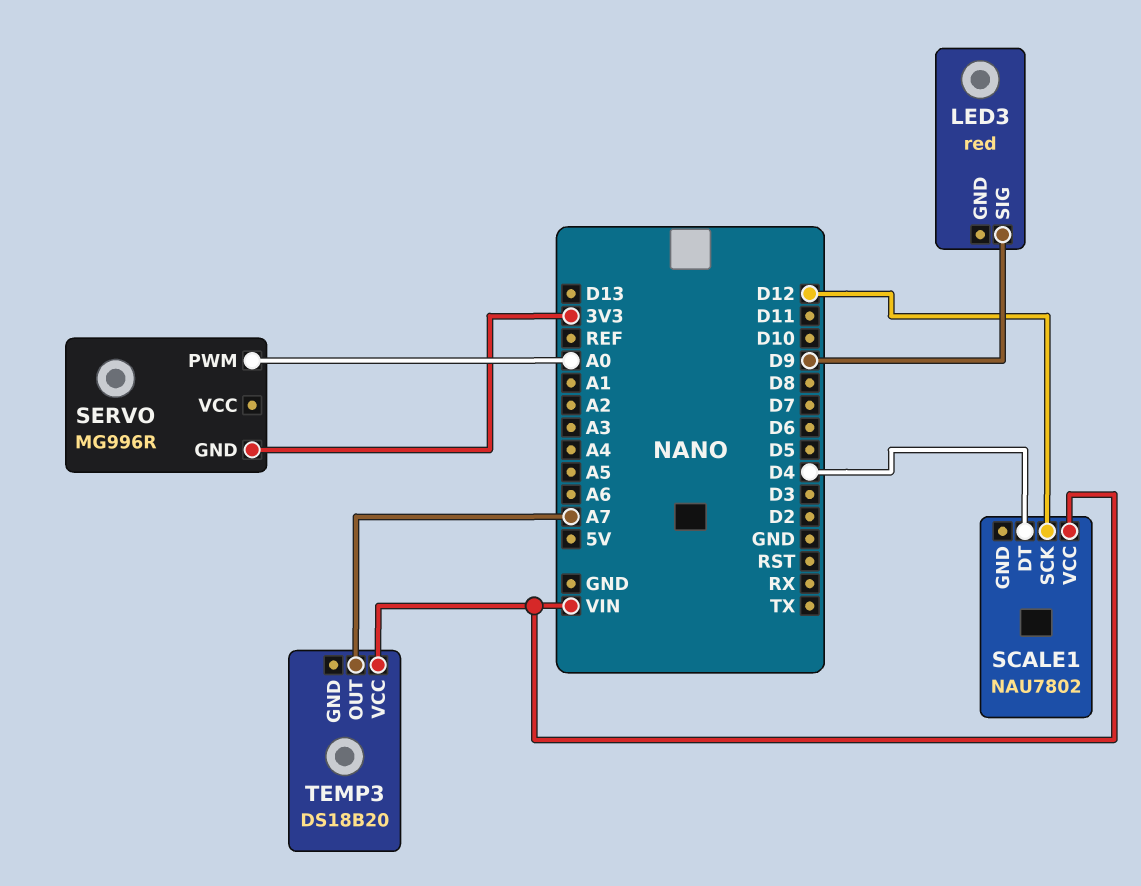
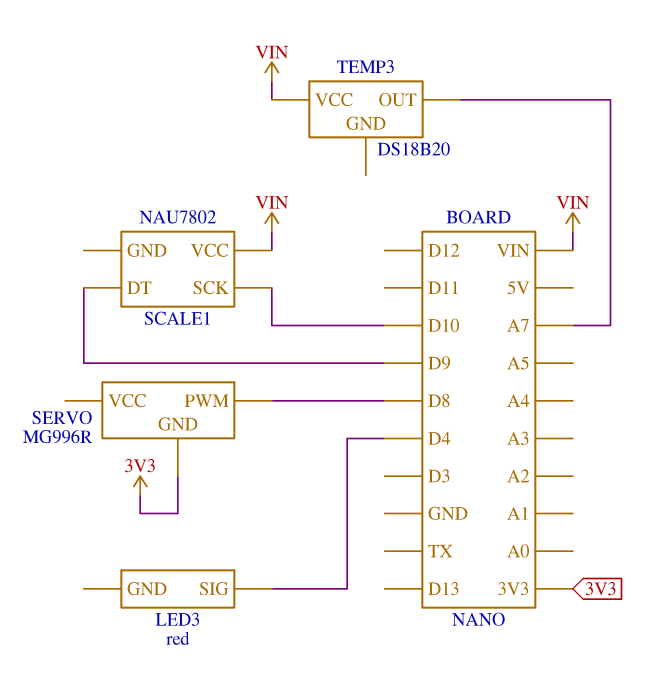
LED3 pin SIG: D9 -> D4
SCALE1 pin DT: D4 -> D9
SCALE1 pin SCK: D12 -> D10
SERVO pin PWM: A0 -> D8

